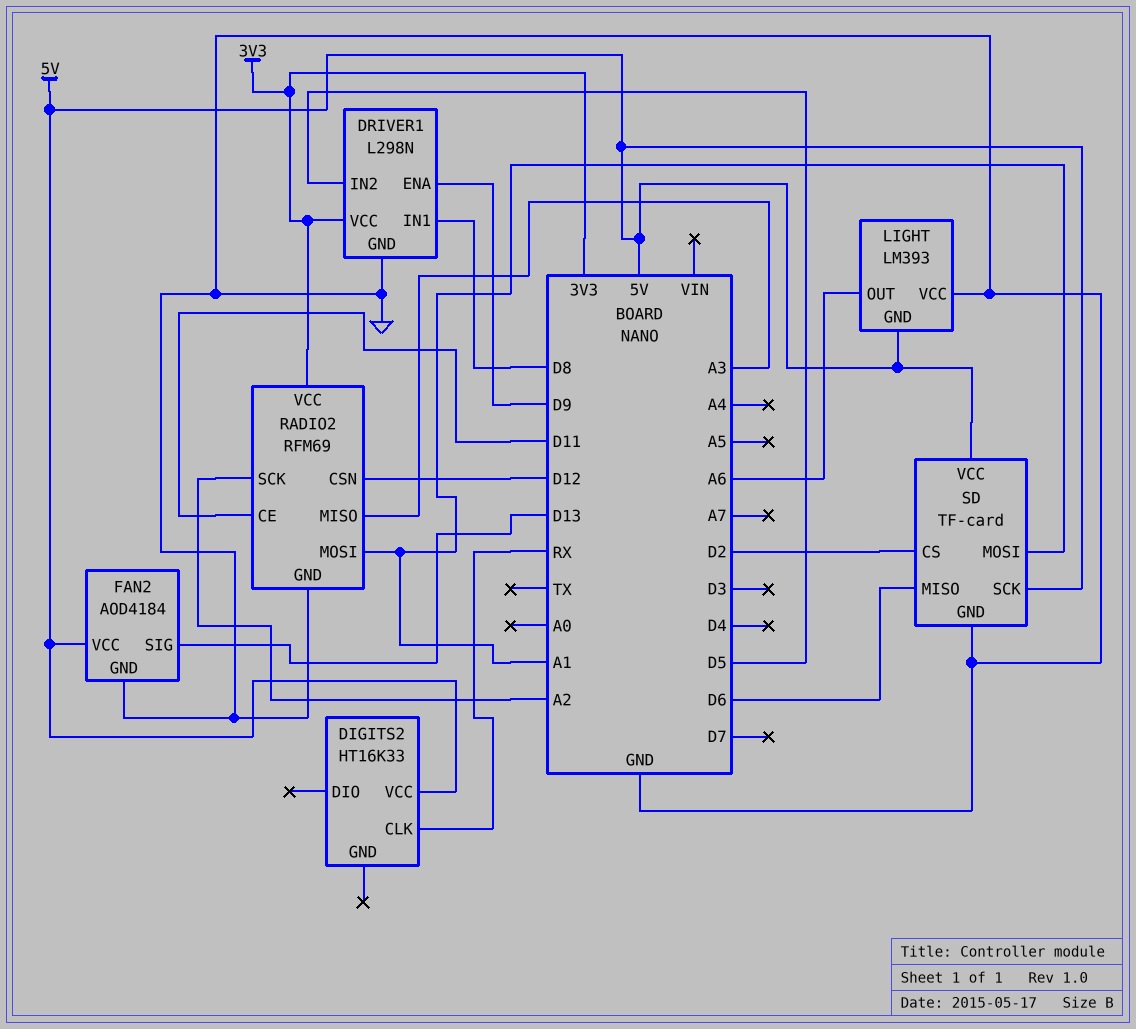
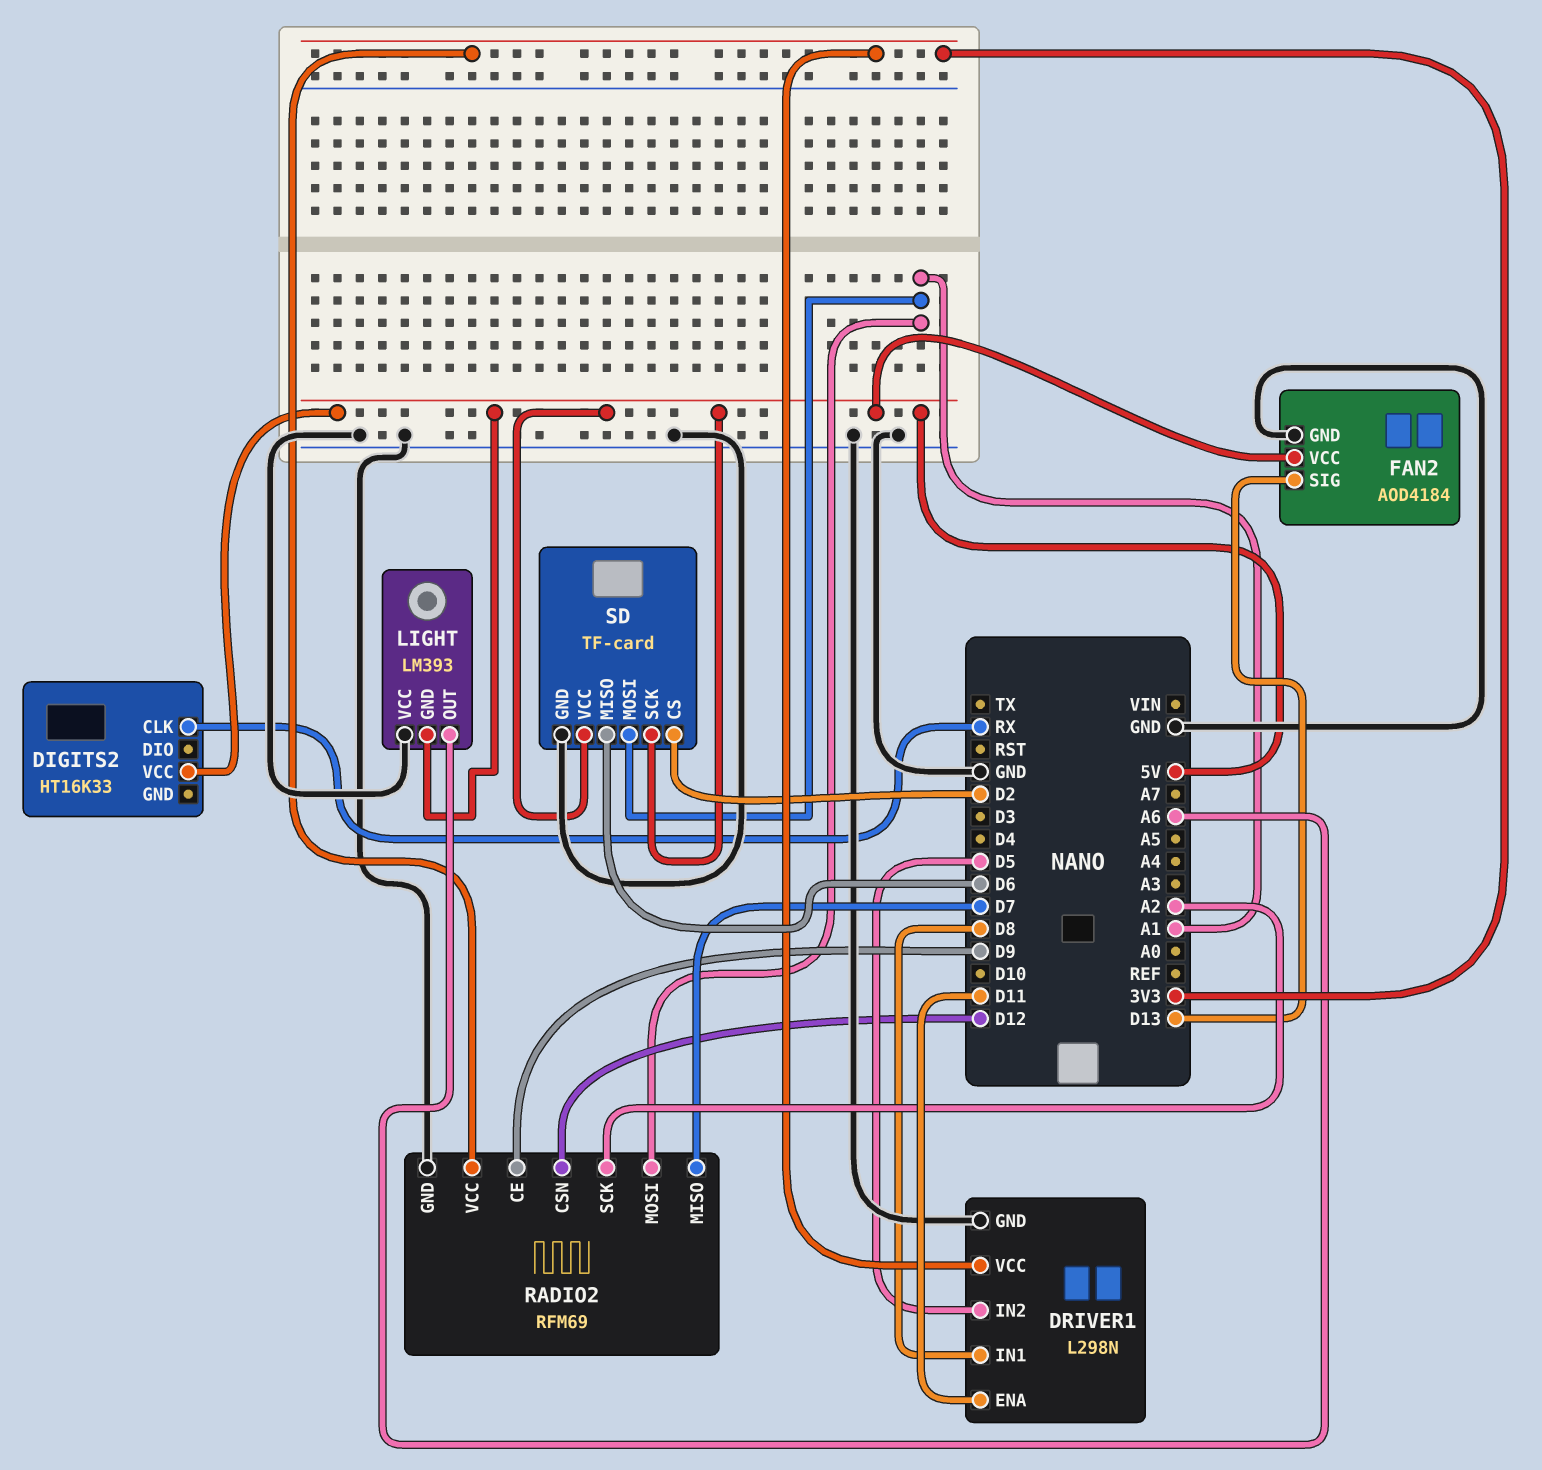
DRIVER1 pin ENA: D9 -> D11
RADIO2 pin CE: D11 -> D9
RADIO2 pin MISO: A3 -> D7

